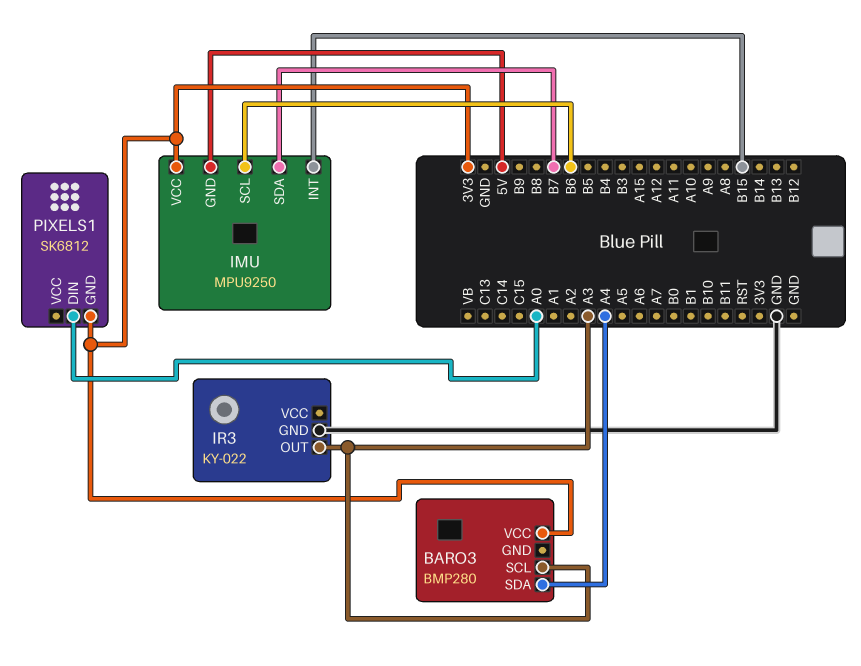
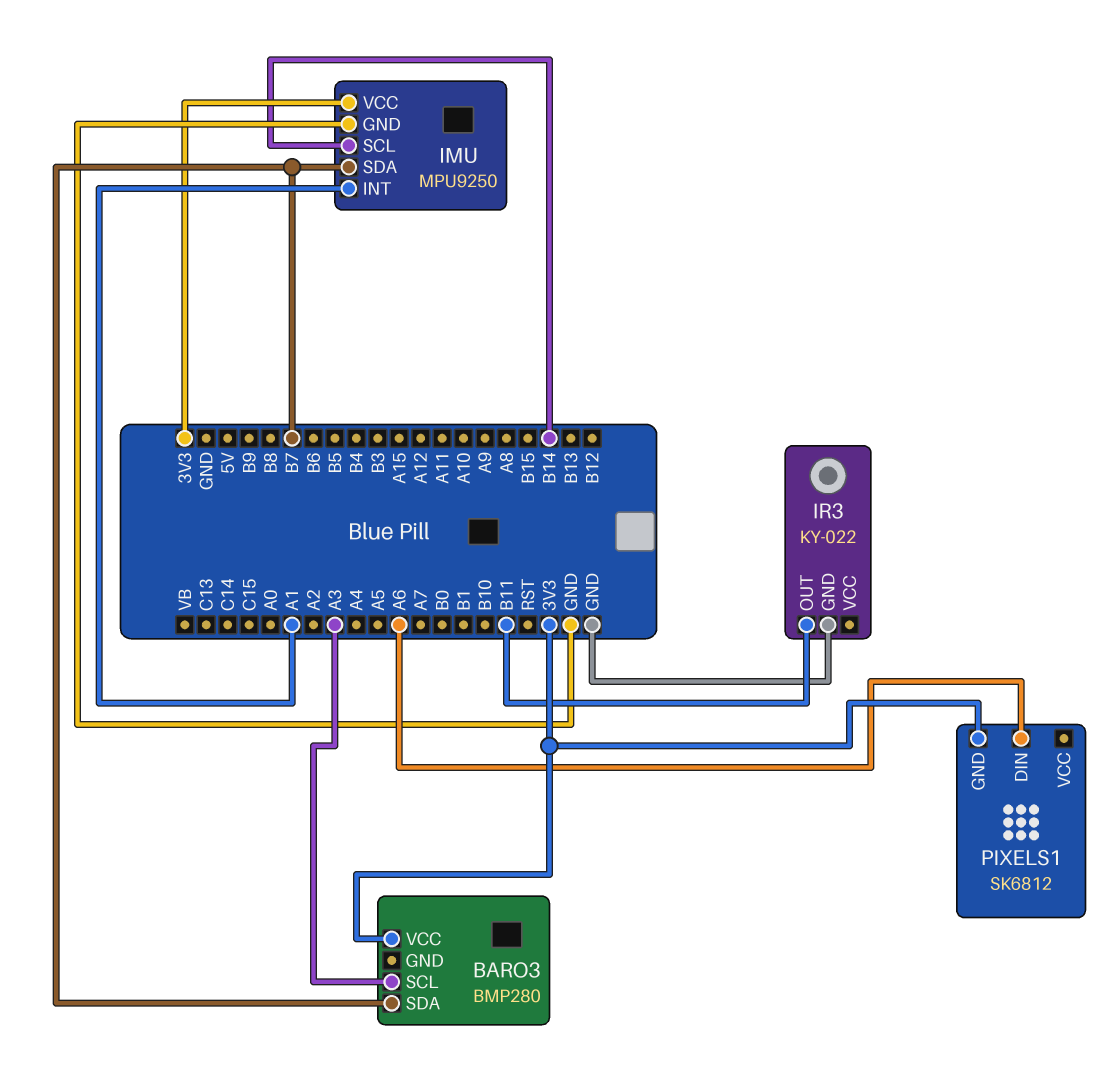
BARO3 pin SDA: A4 -> B7
IMU pin GND: 5V -> GND
IMU pin INT: B15 -> A1
IMU pin SCL: B6 -> B14
IR3 pin OUT: A3 -> B11
PIXELS1 pin DIN: A0 -> A6

